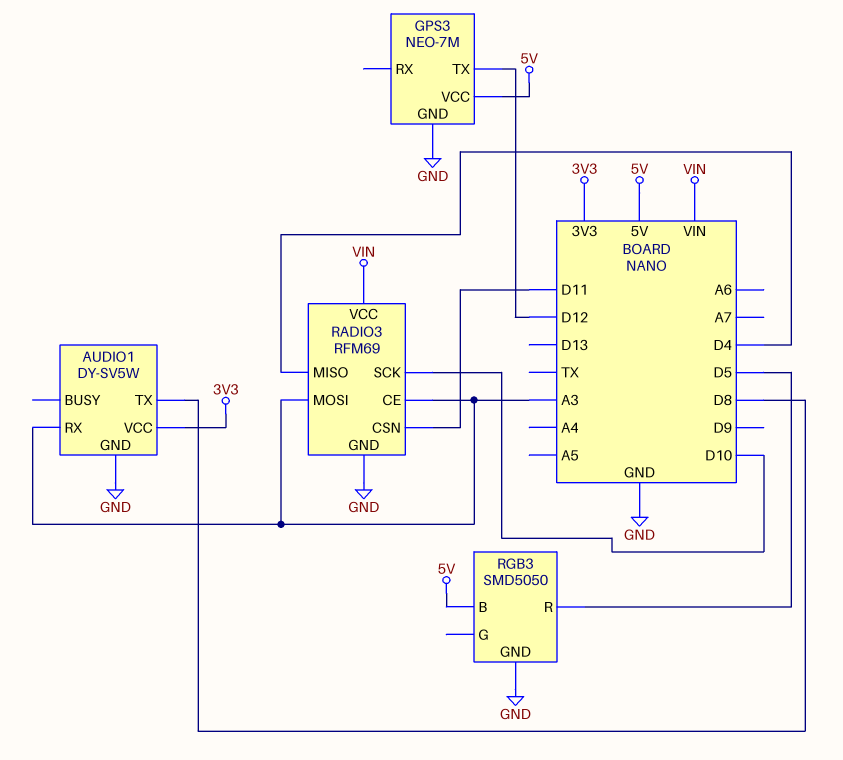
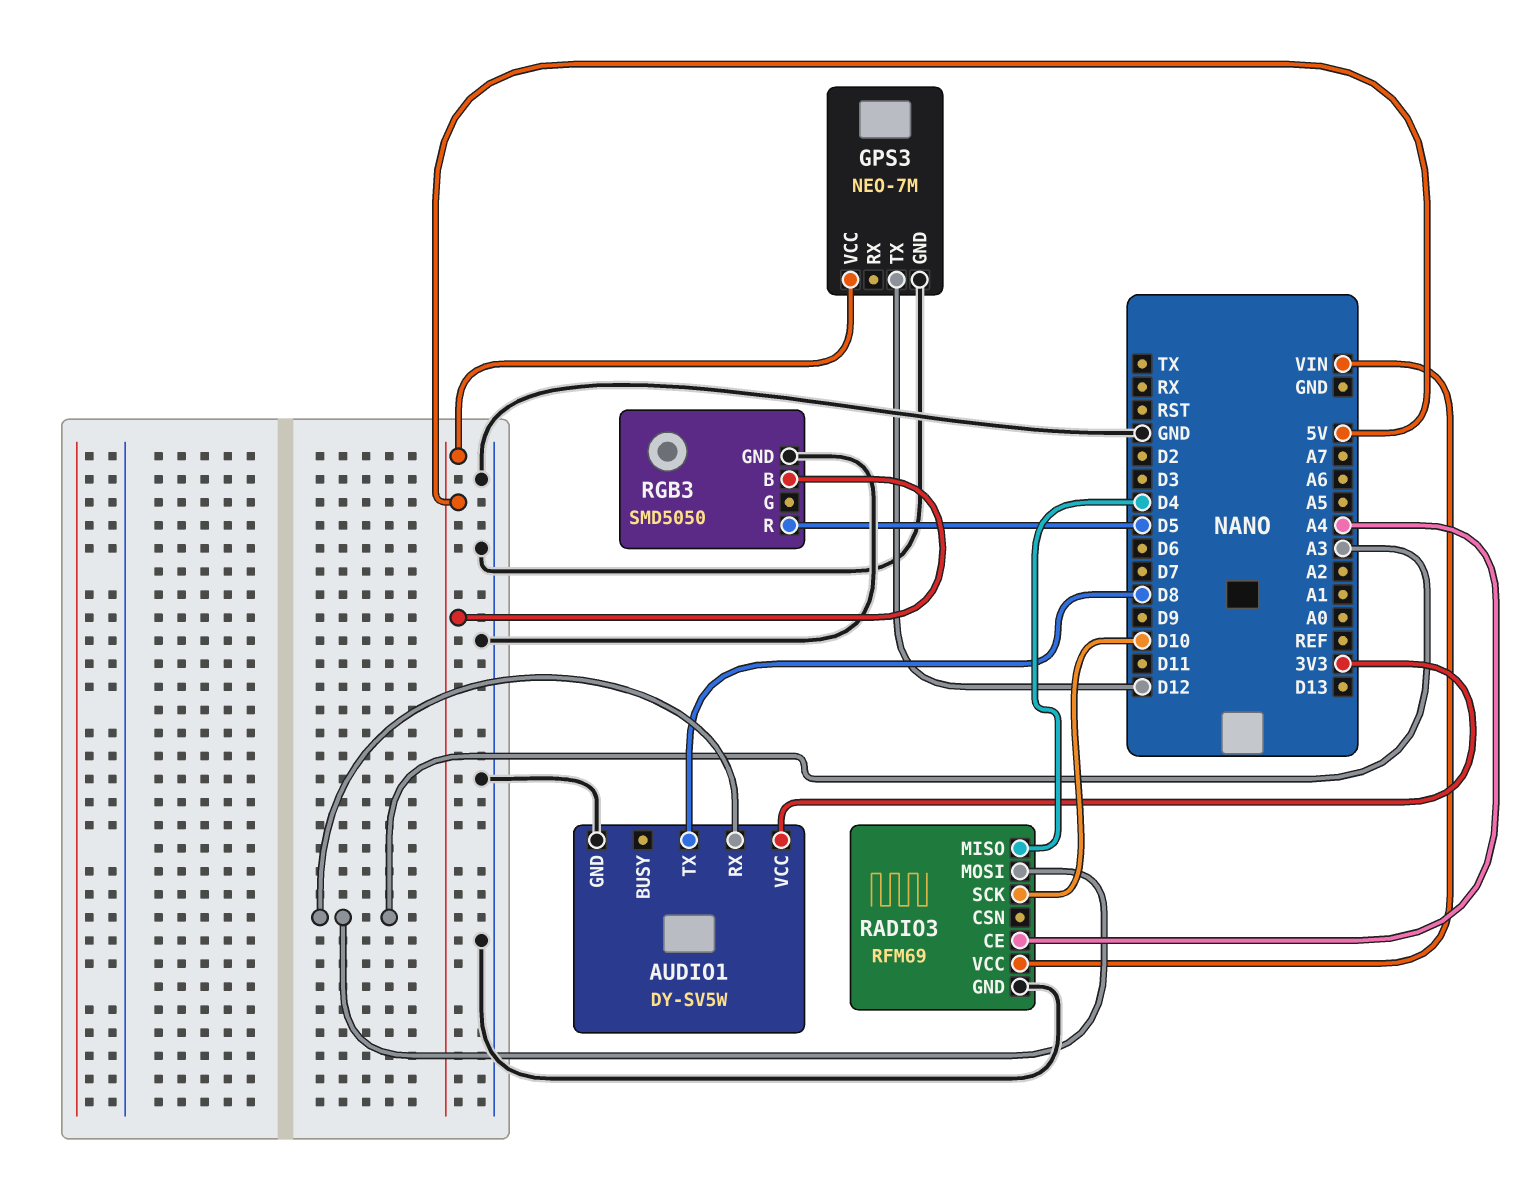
RADIO3 pin CE: A3 -> A4
RADIO3 pin CSN: D11 -> none

